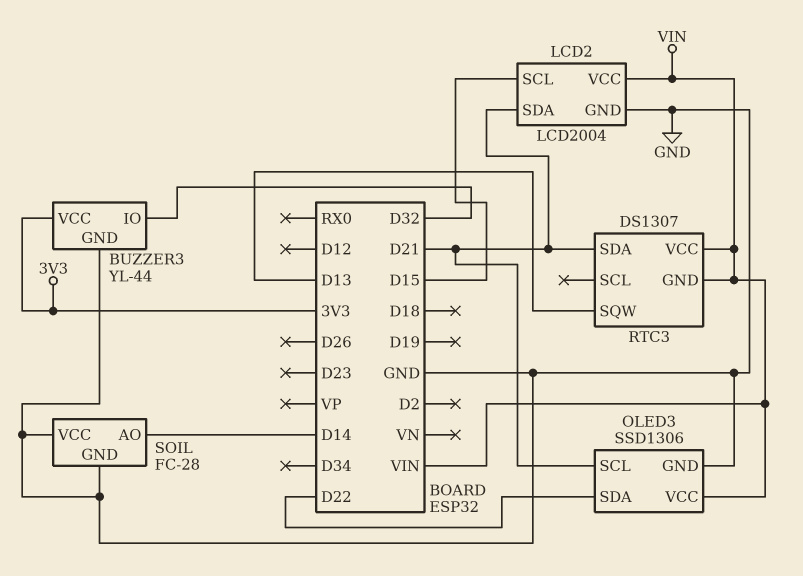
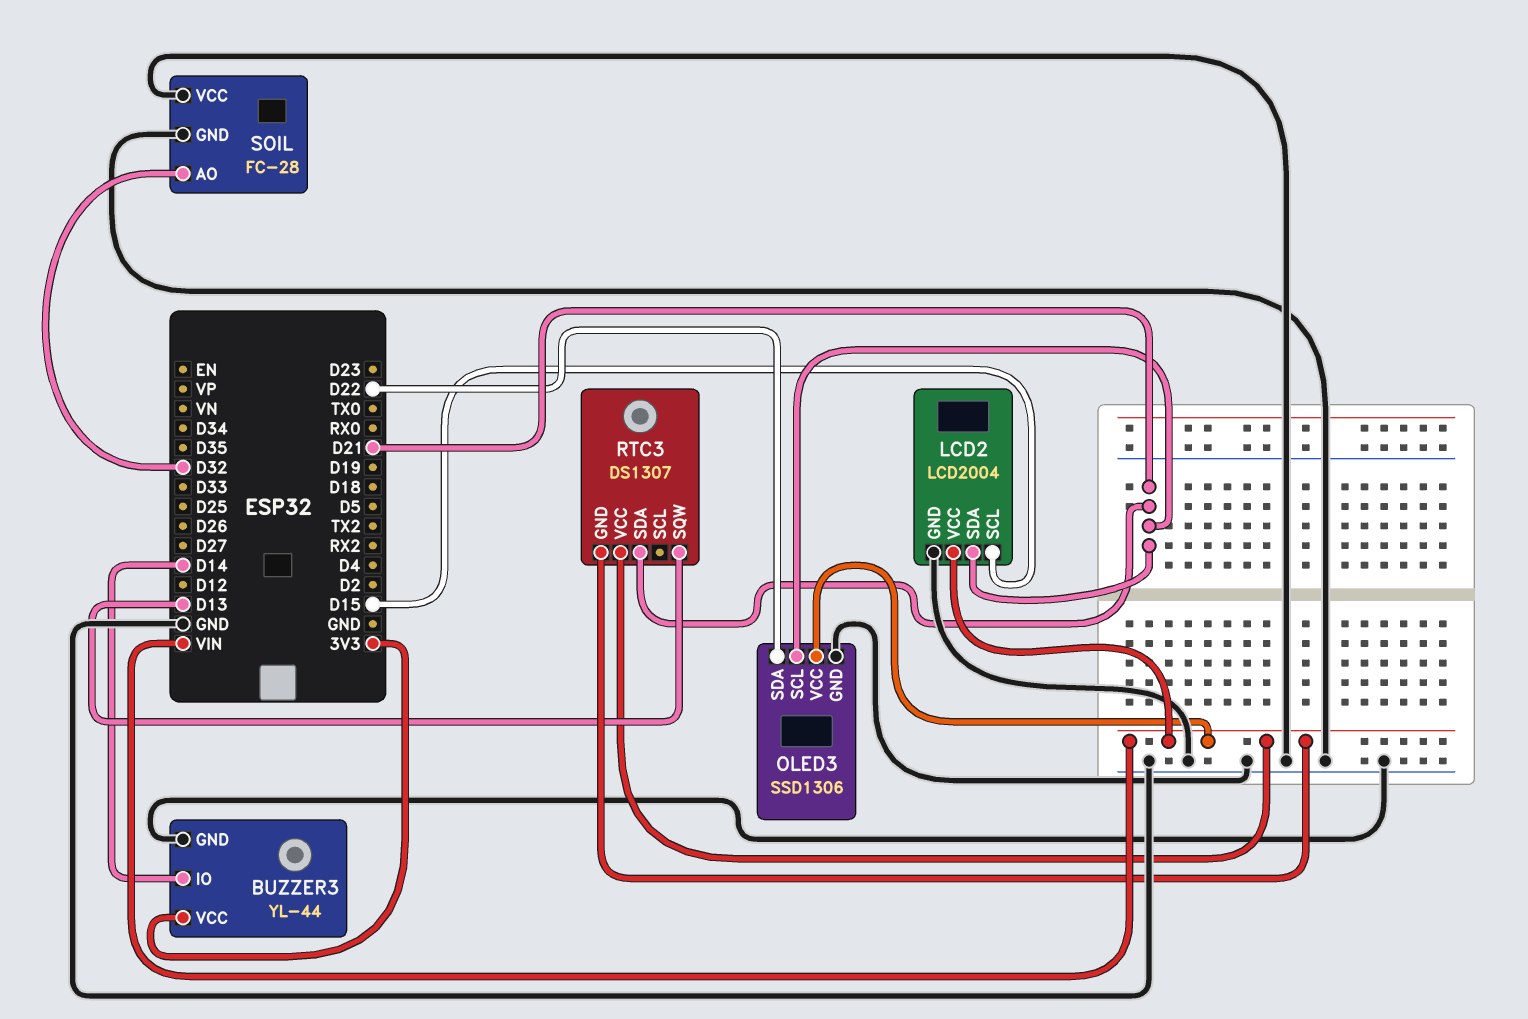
BUZZER3 pin IO: D32 -> D14
SOIL pin AO: D14 -> D32

